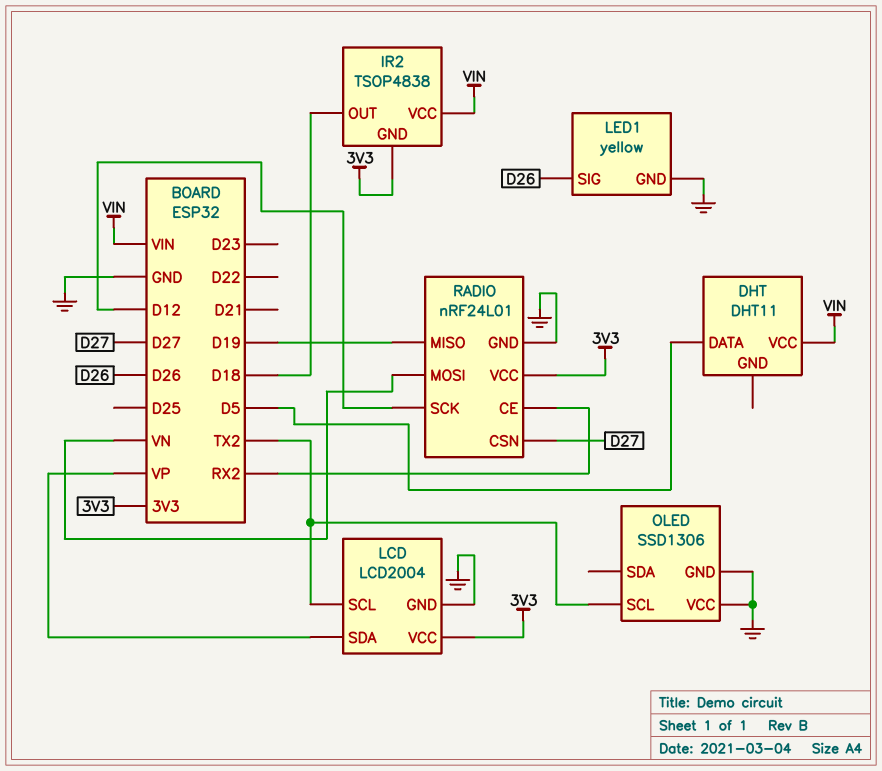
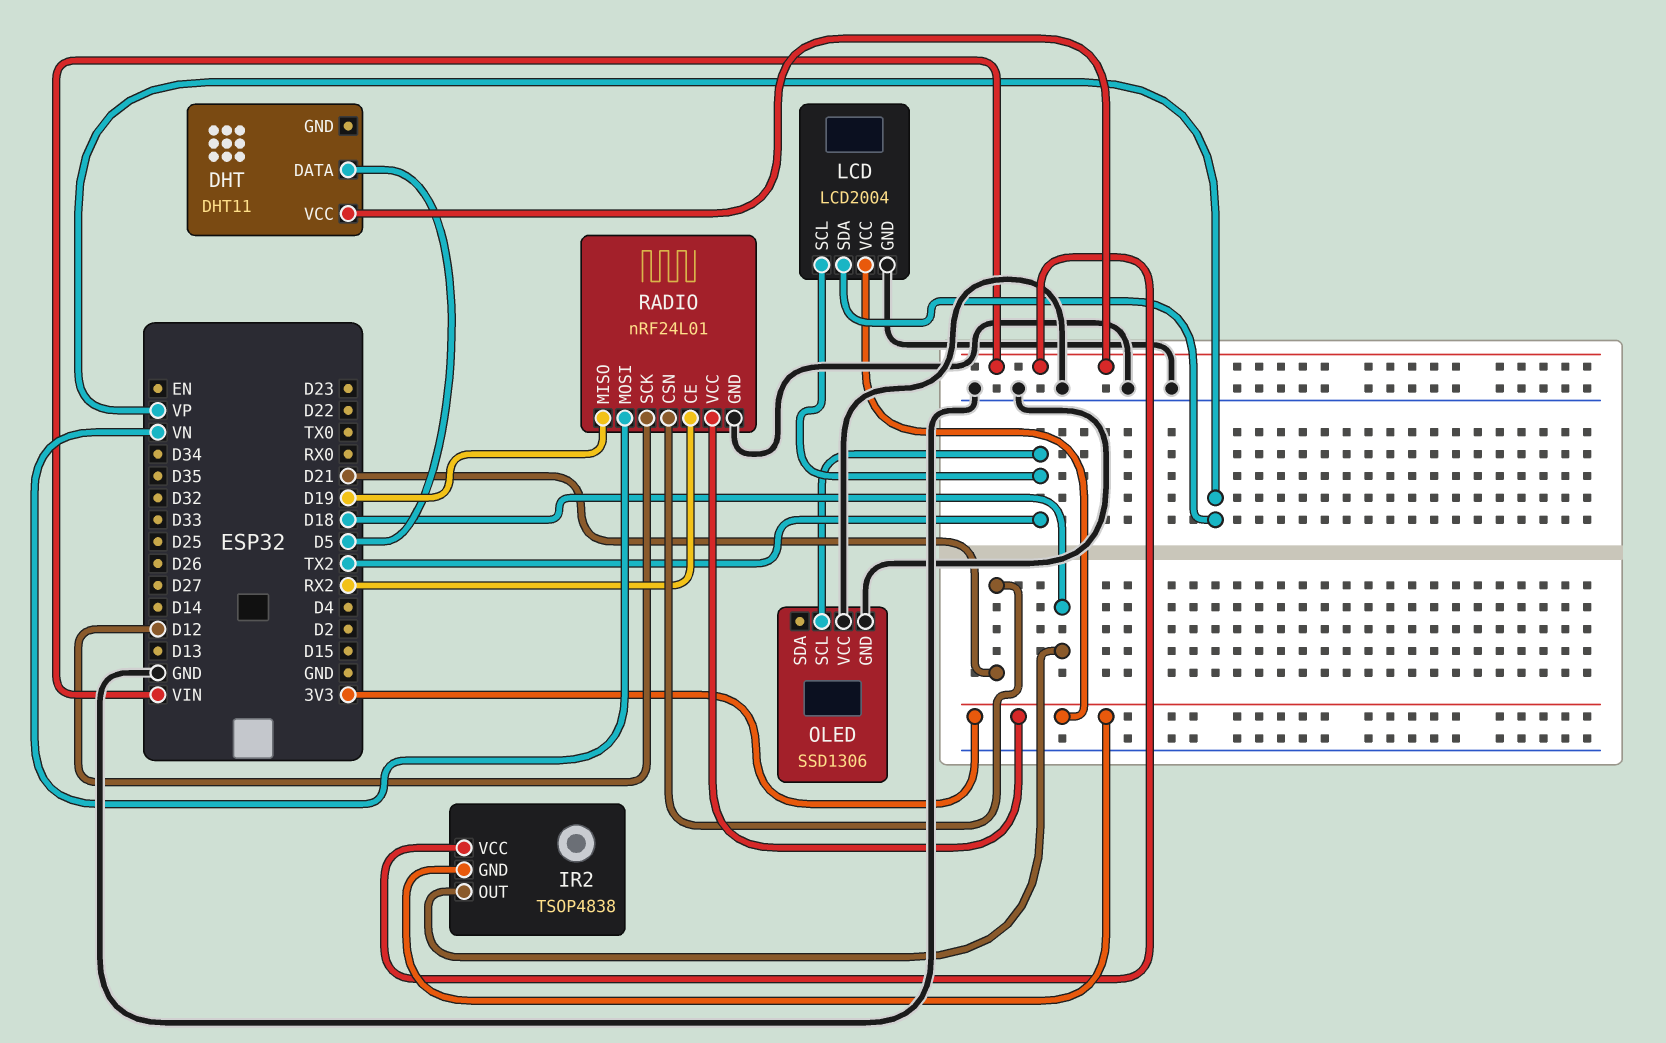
LED1: yellow -> none
LED1 pin GND: GND -> none
LED1 pin SIG: D26 -> none
RADIO pin CSN: D27 -> D21

